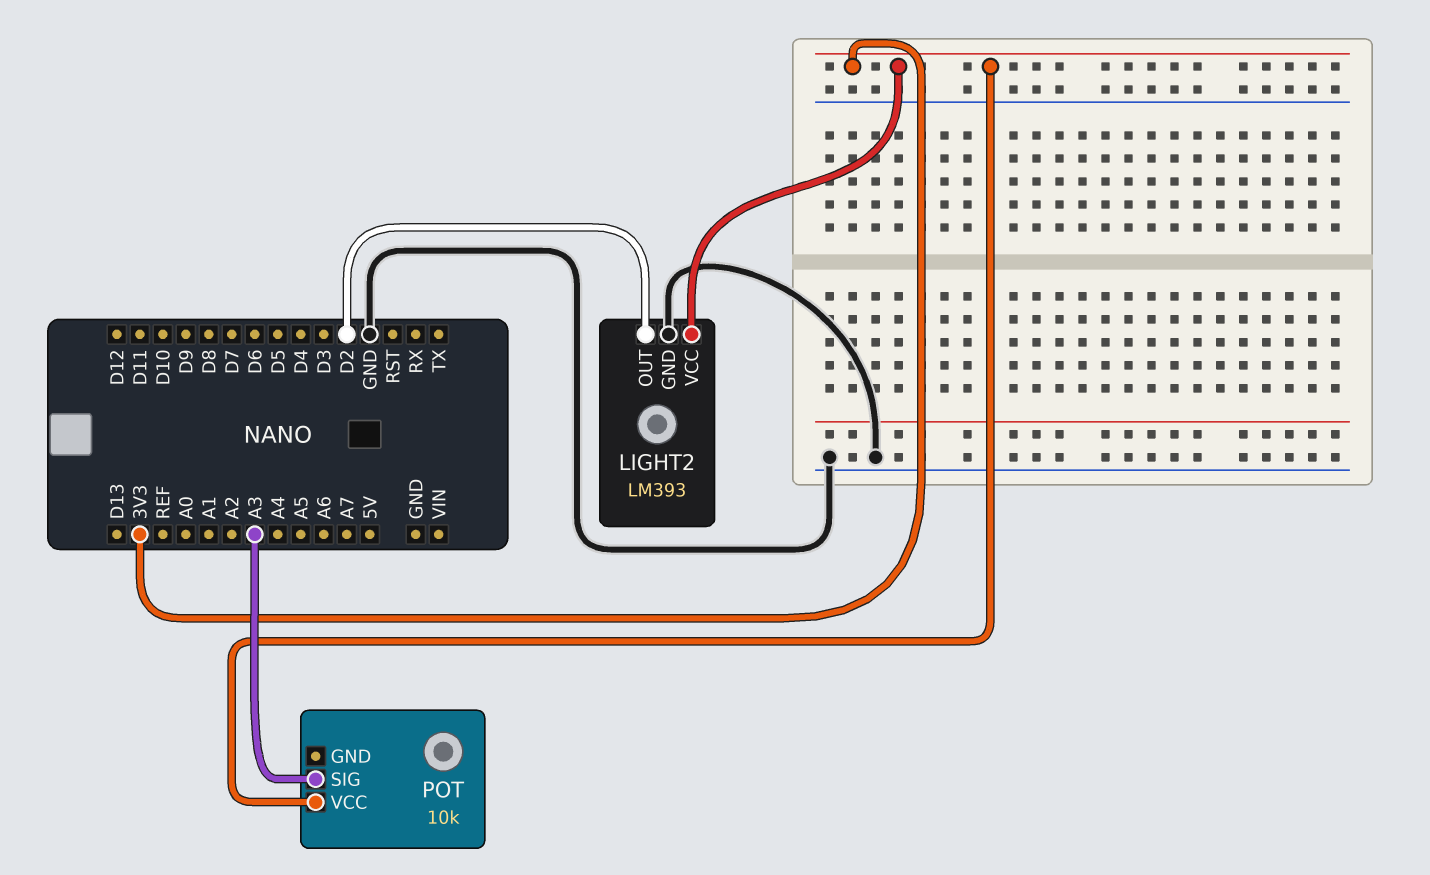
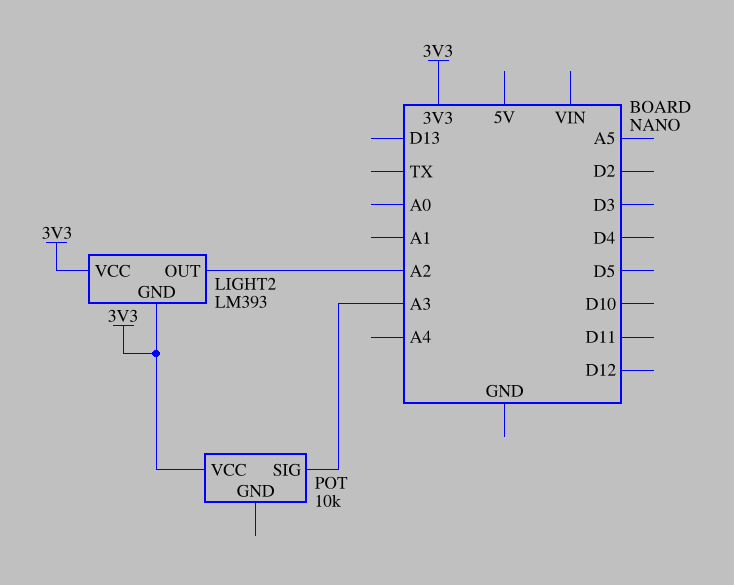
LIGHT2 pin GND: GND -> 3V3
LIGHT2 pin OUT: D2 -> A2

